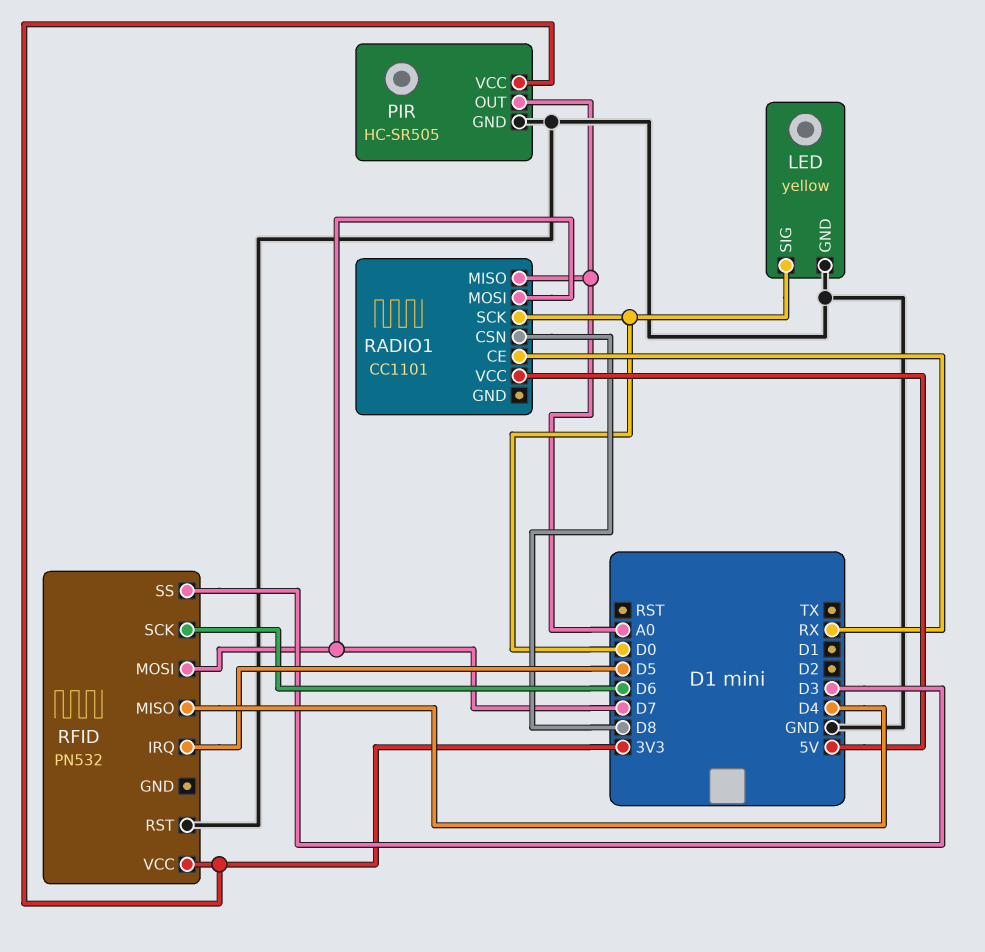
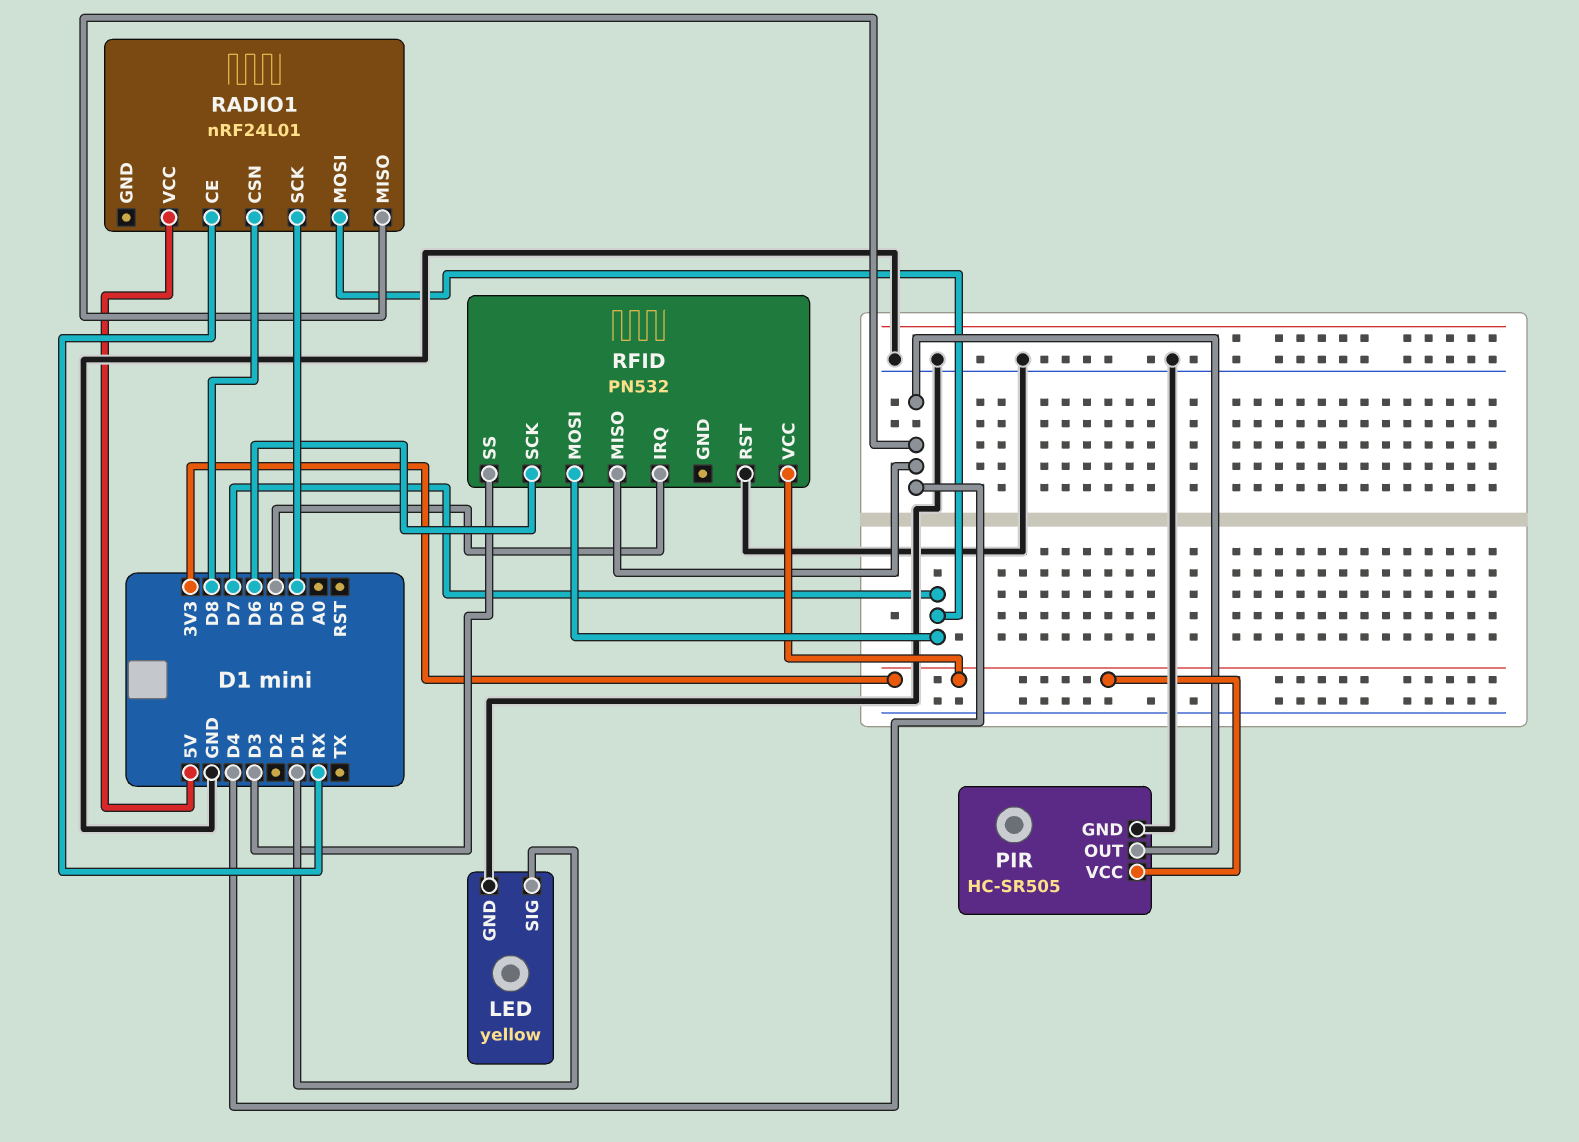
LED pin SIG: D0 -> D1
PIR pin OUT: A0 -> D4
RADIO1: CC1101 -> nRF24L01
RADIO1 pin MISO: A0 -> D4

